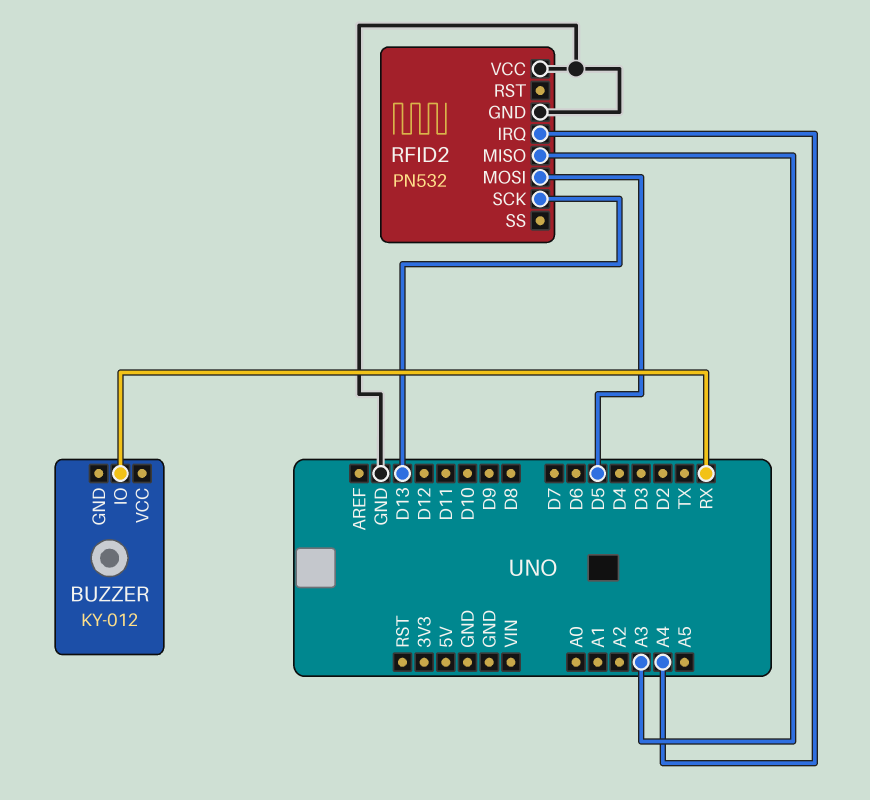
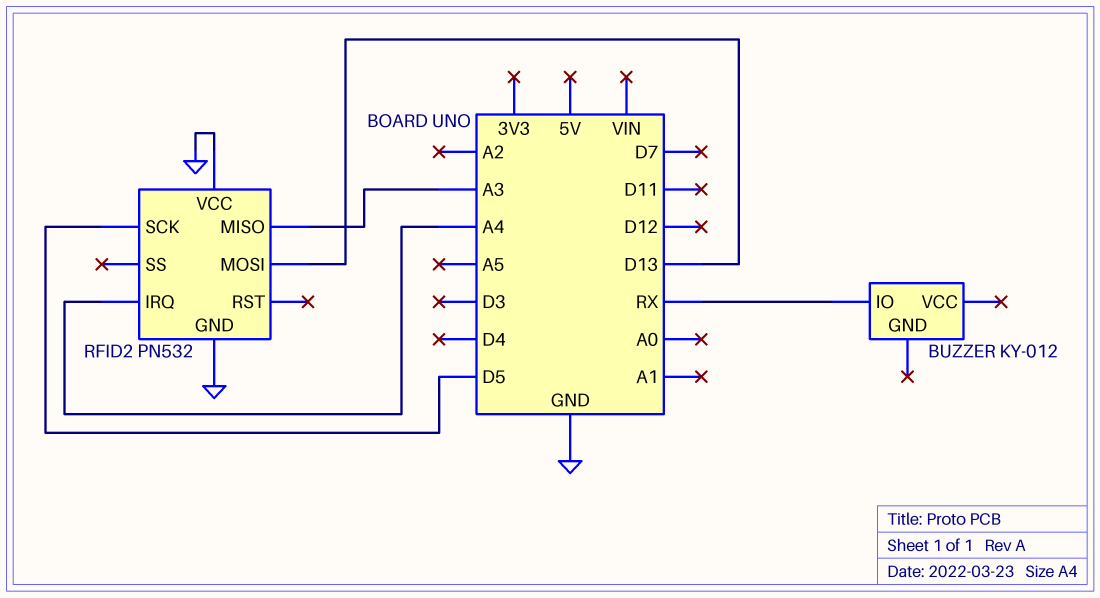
RFID2 pin MOSI: D5 -> D13
RFID2 pin SCK: D13 -> D5

